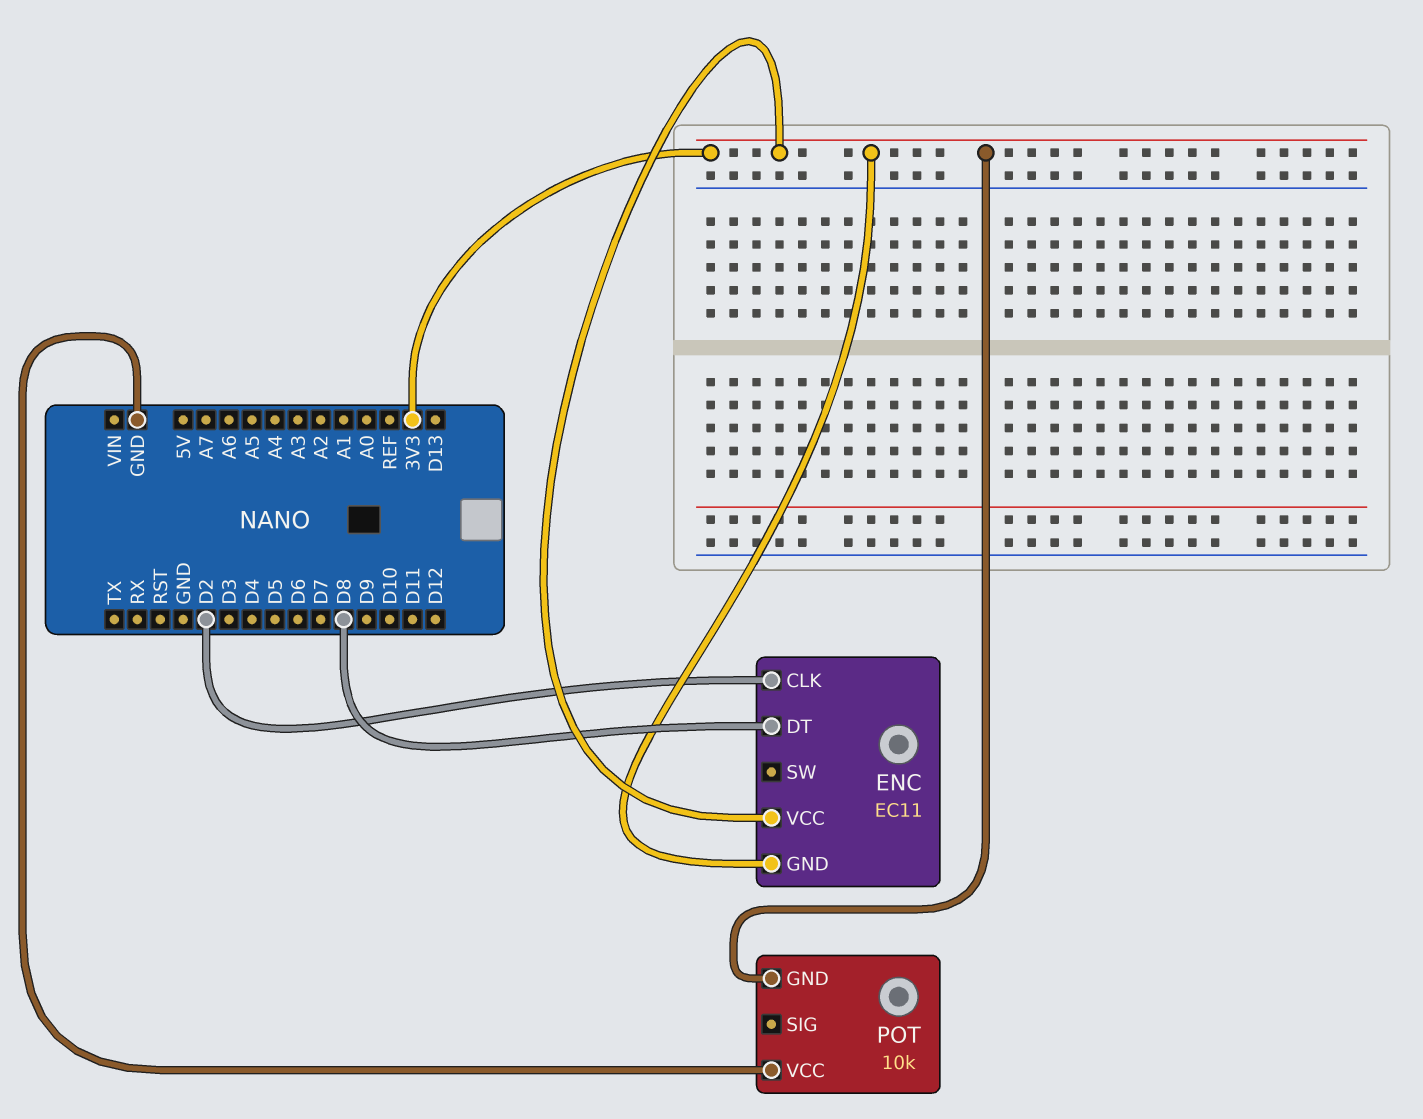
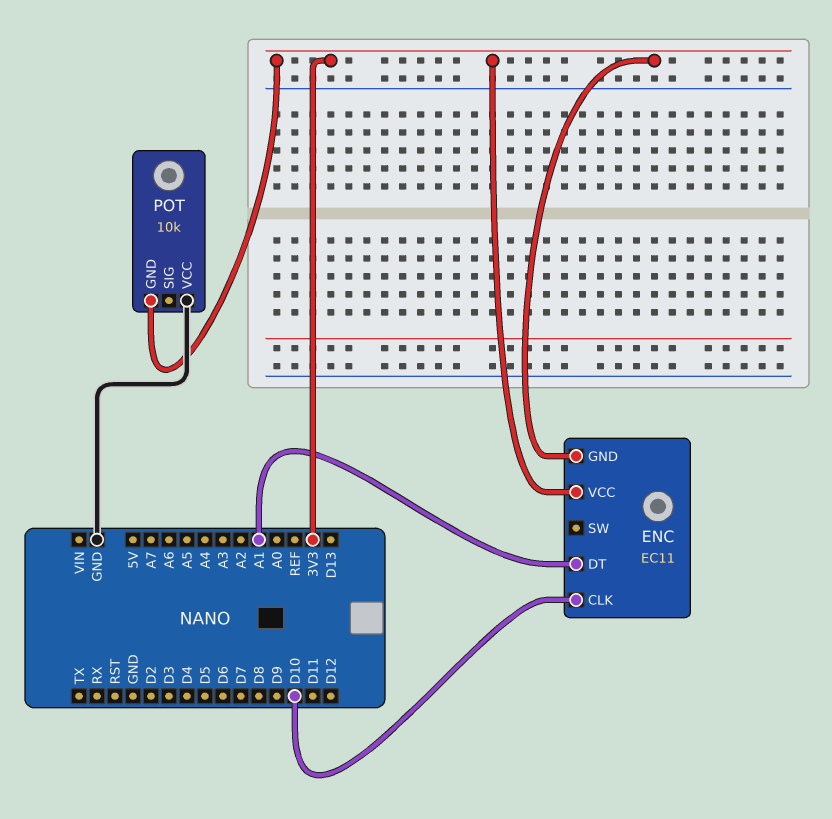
ENC pin CLK: D2 -> D10
ENC pin DT: D8 -> A1

